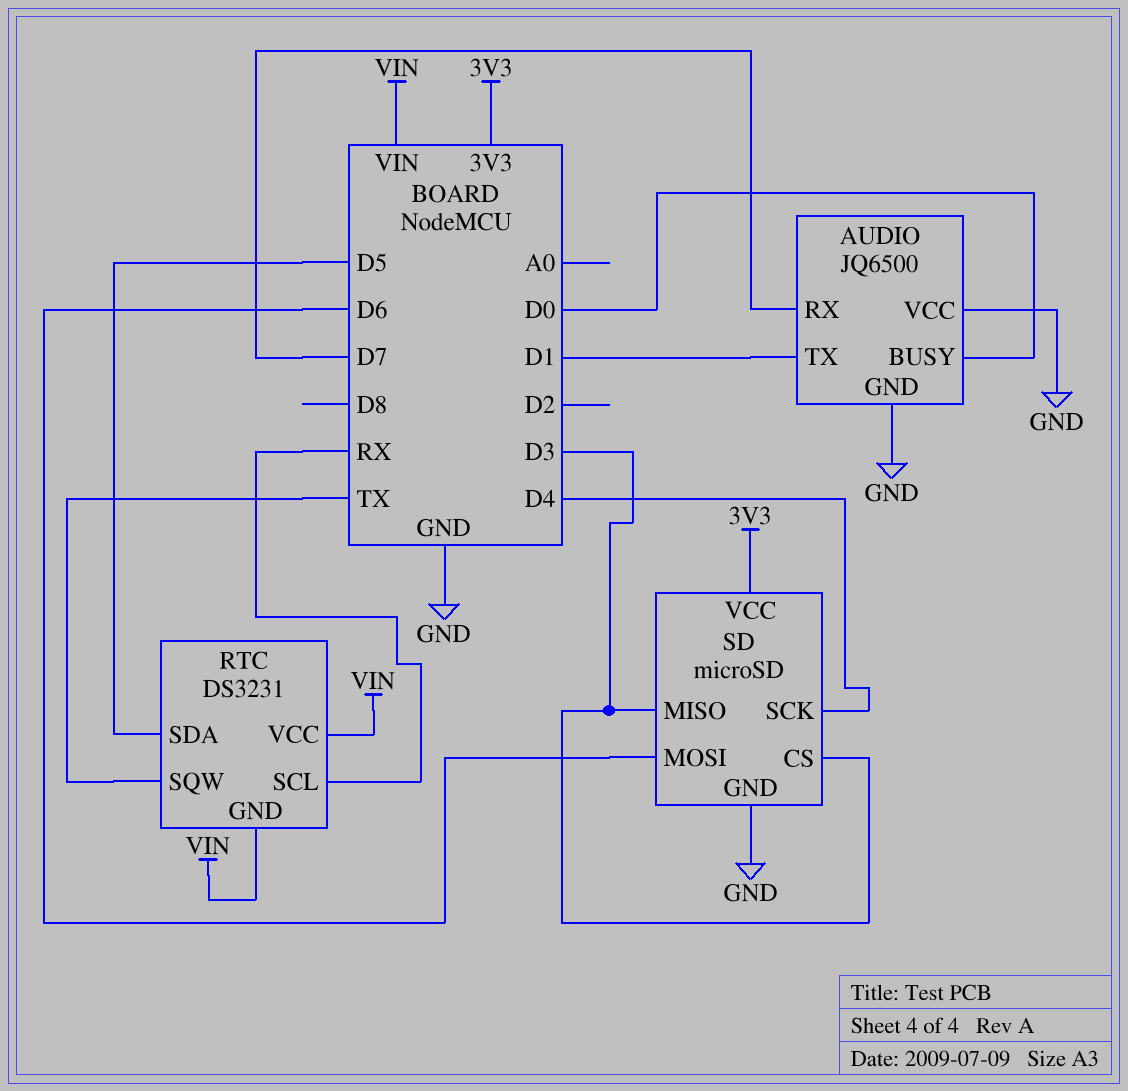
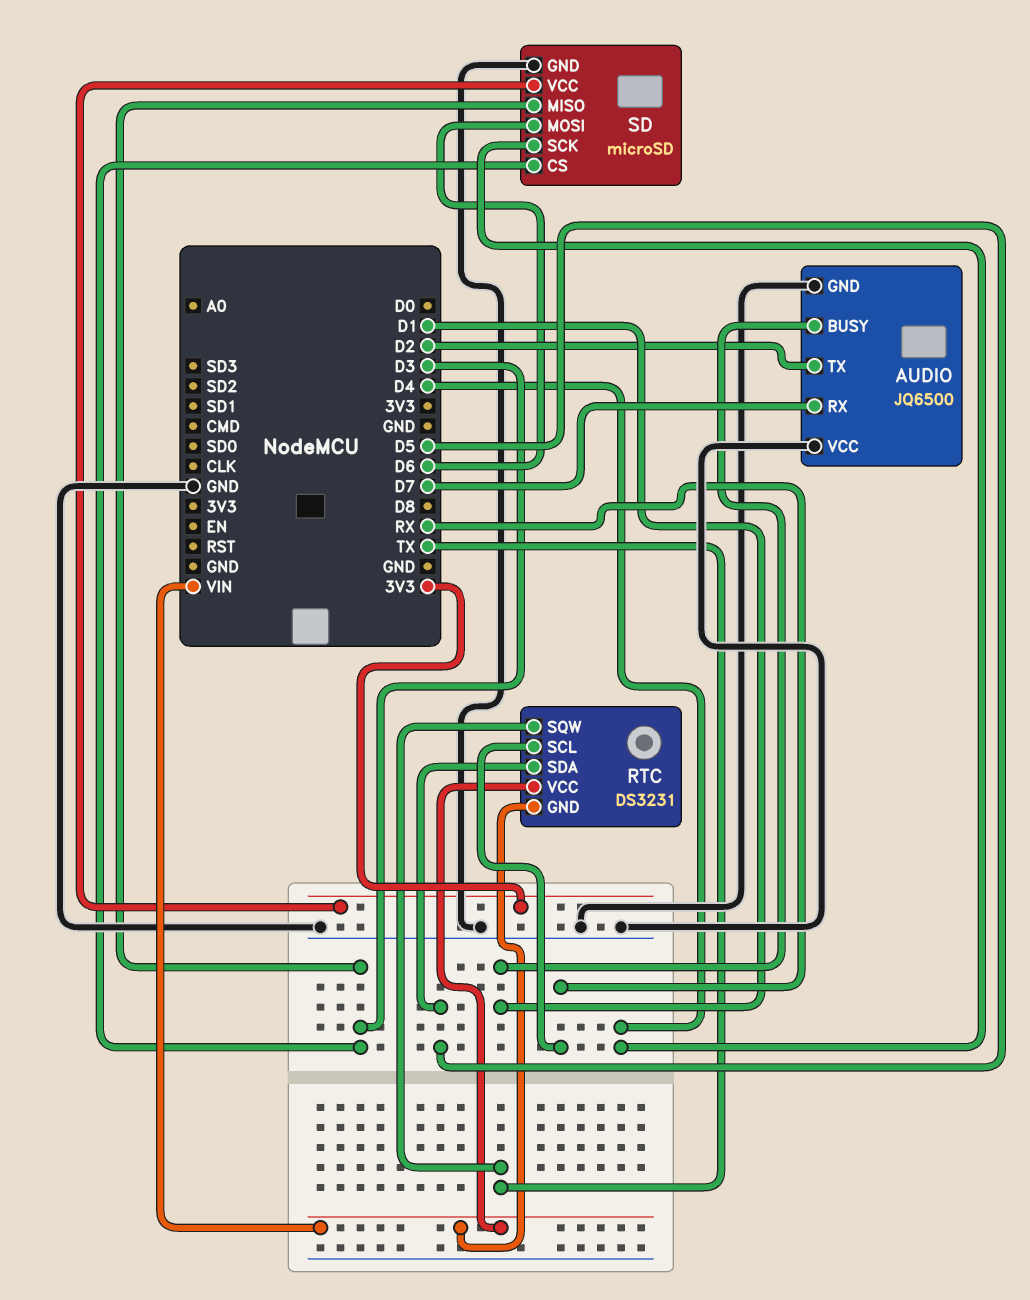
AUDIO pin BUSY: D0 -> D1
AUDIO pin TX: D1 -> D2

